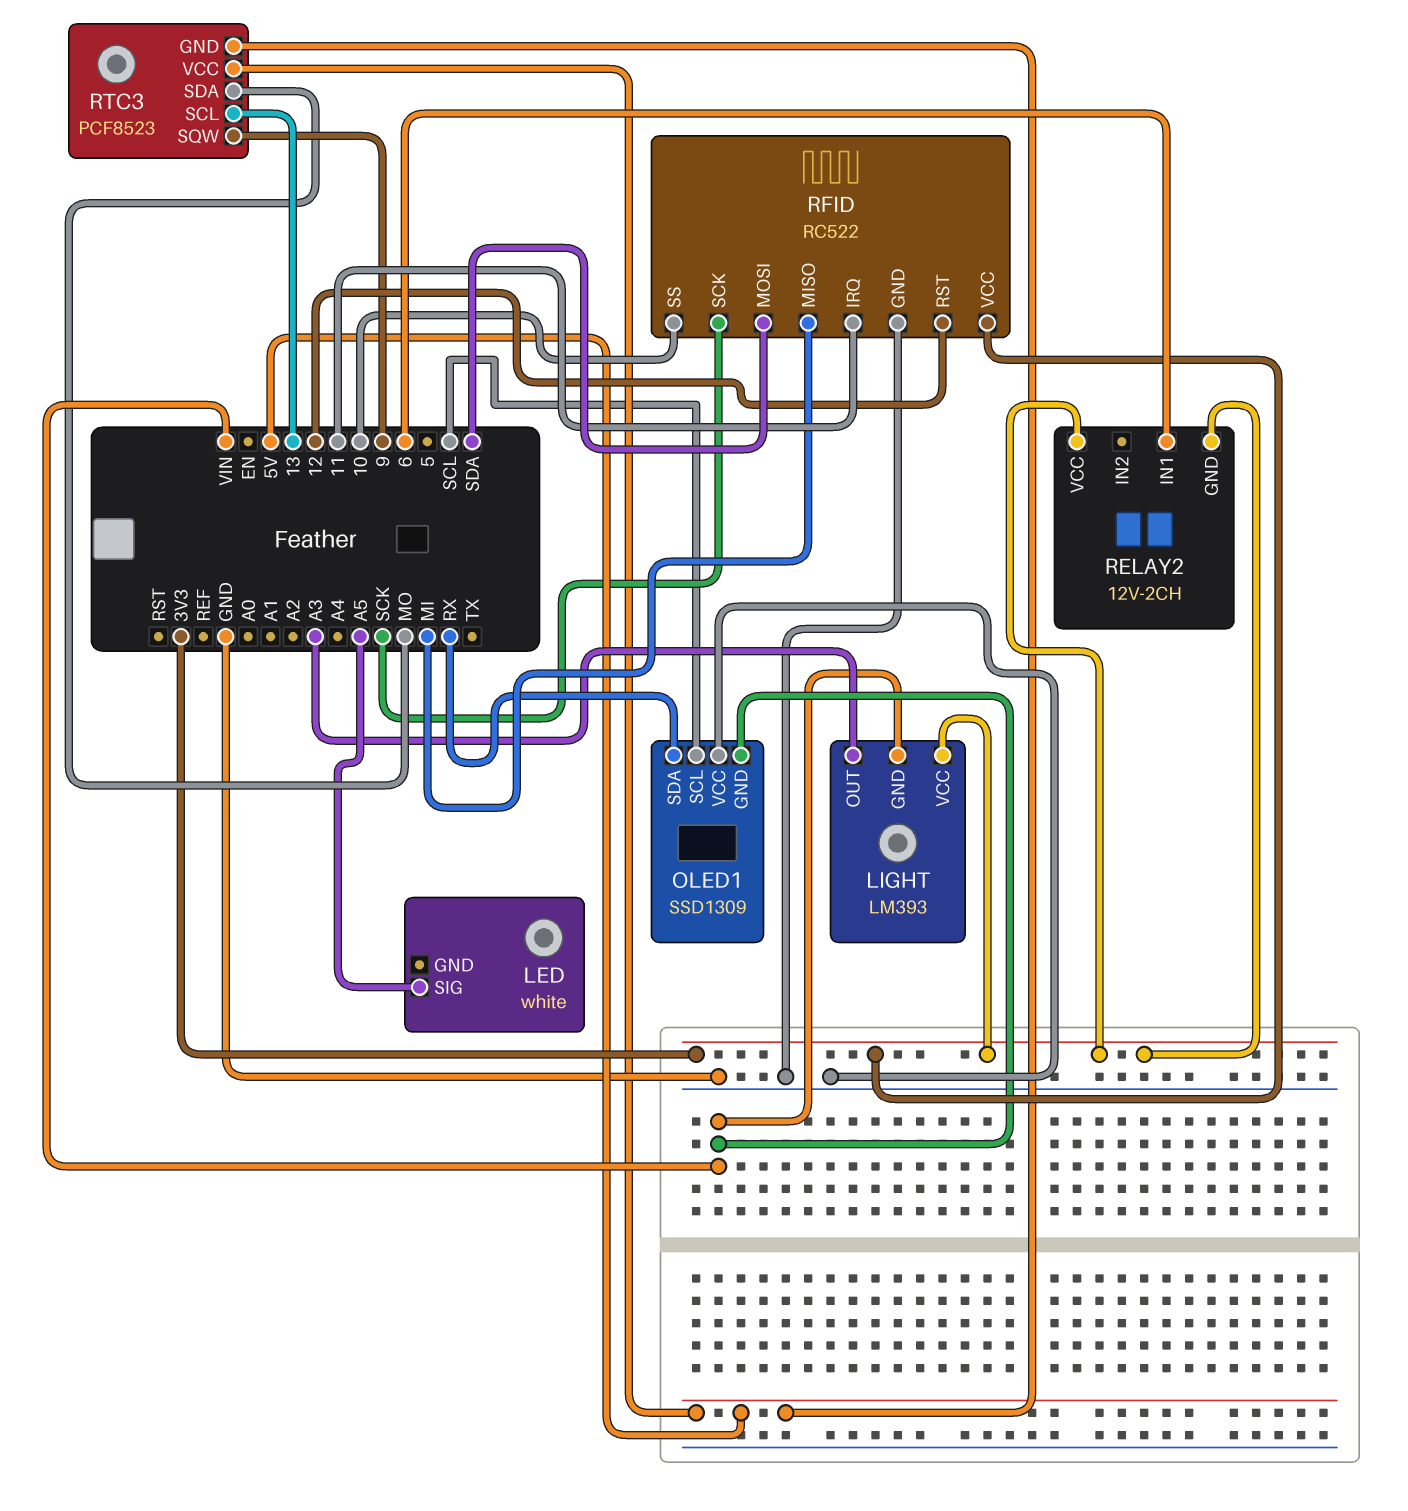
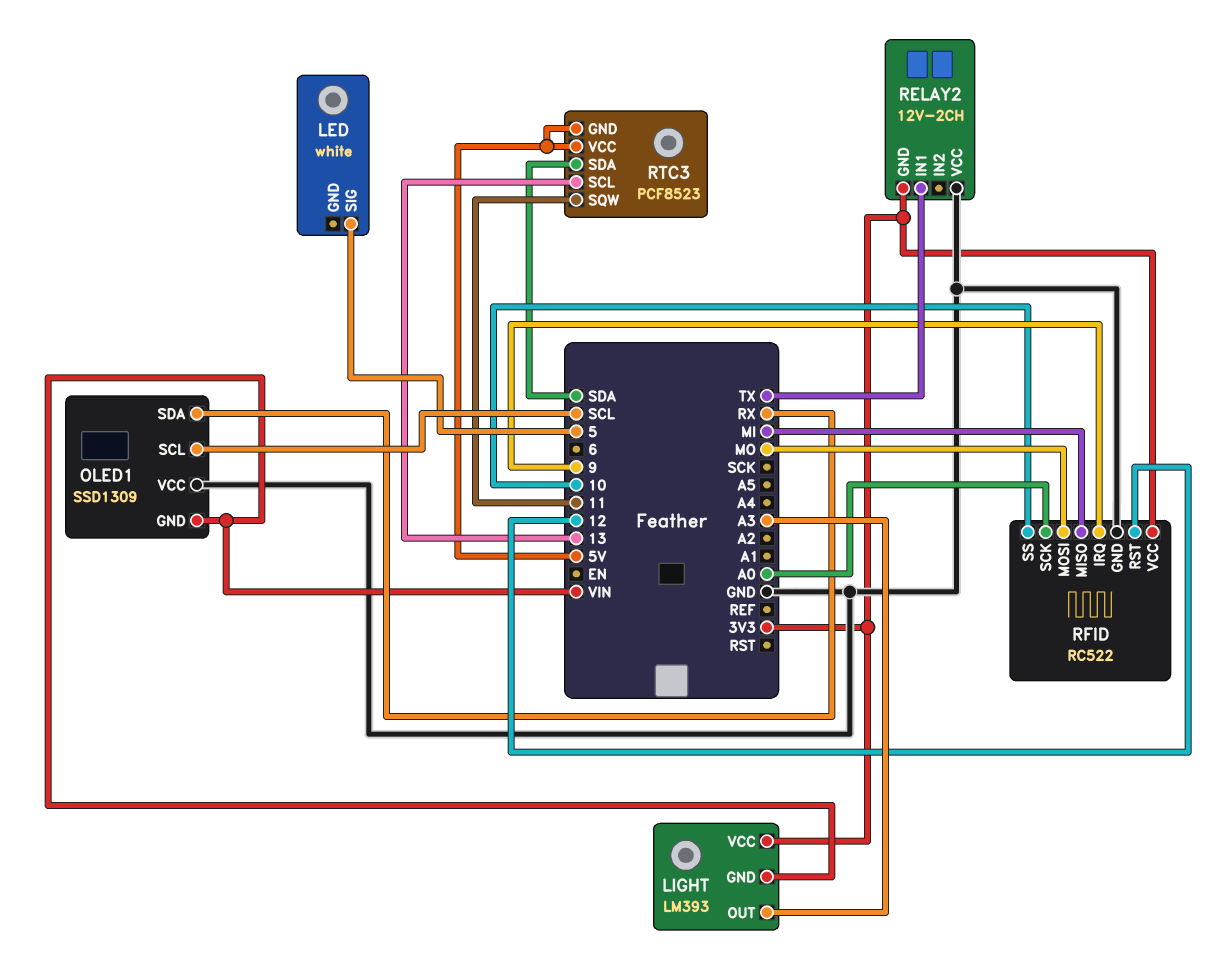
LED pin SIG: A5 -> 5
RELAY2 pin IN1: 6 -> TX
RELAY2 pin VCC: 3V3 -> GND
RFID pin IRQ: 11 -> 9
RFID pin MOSI: SDA -> MO
RFID pin SCK: SCK -> A0
RTC3 pin SDA: MO -> SDA
RTC3 pin SQW: 9 -> 11

